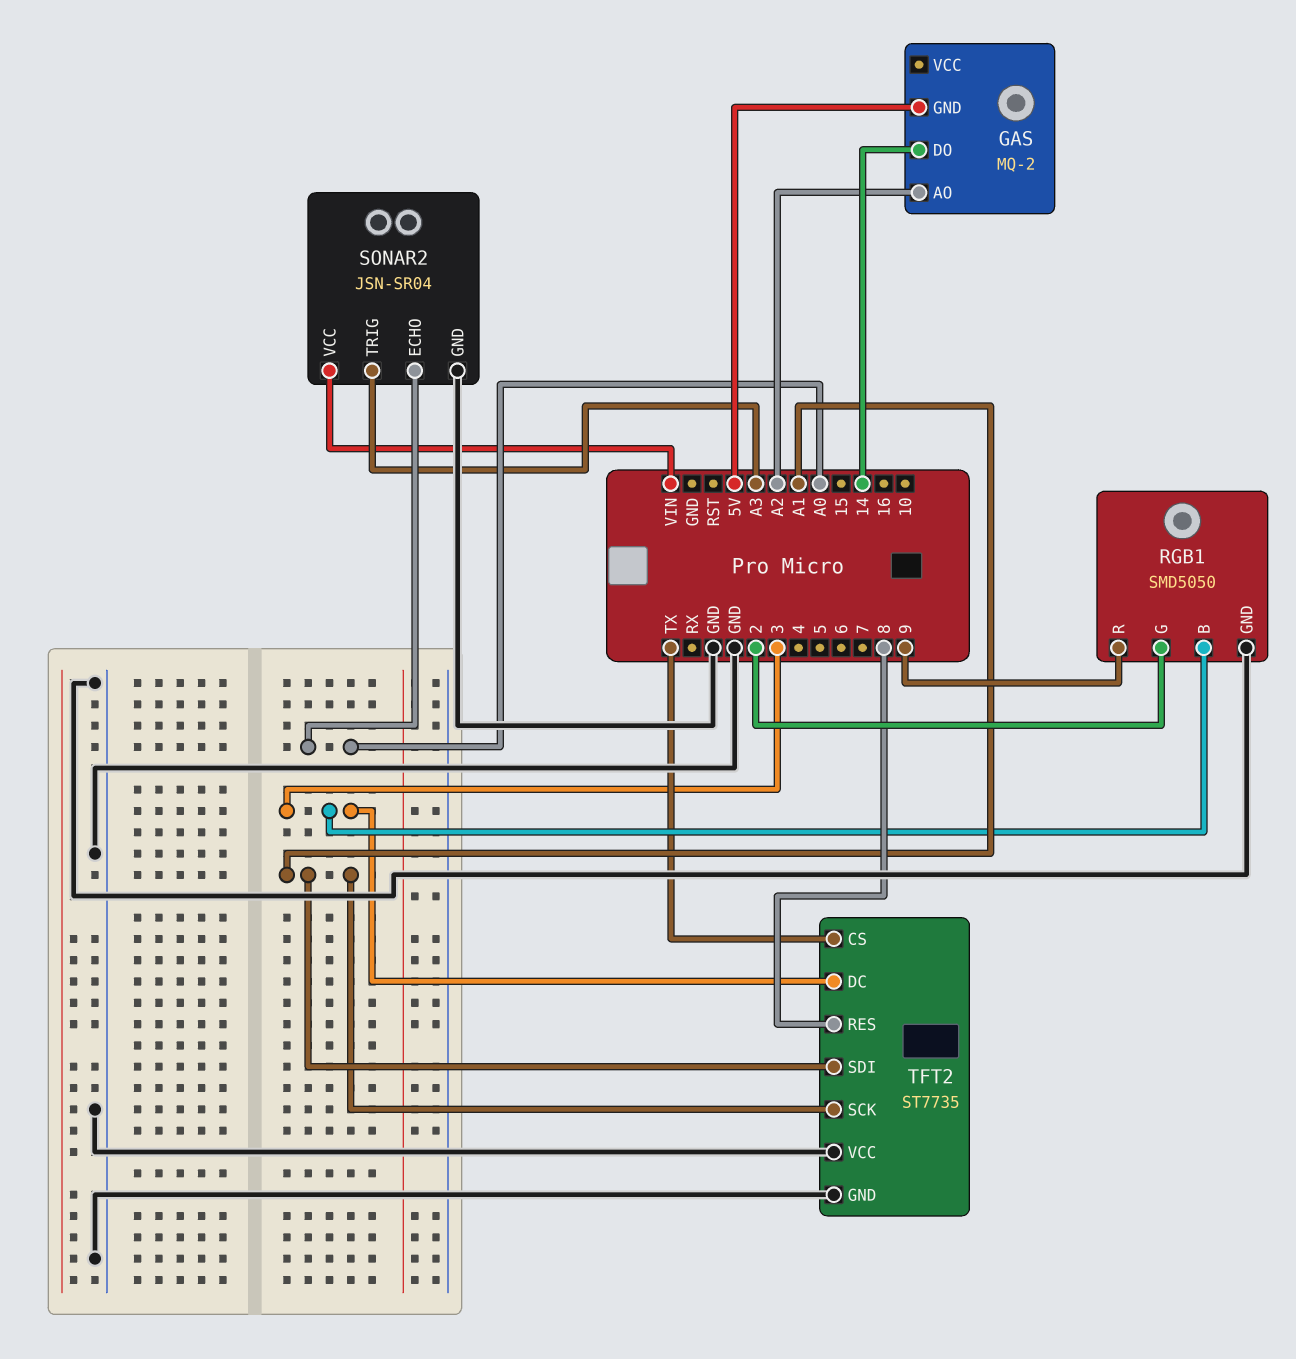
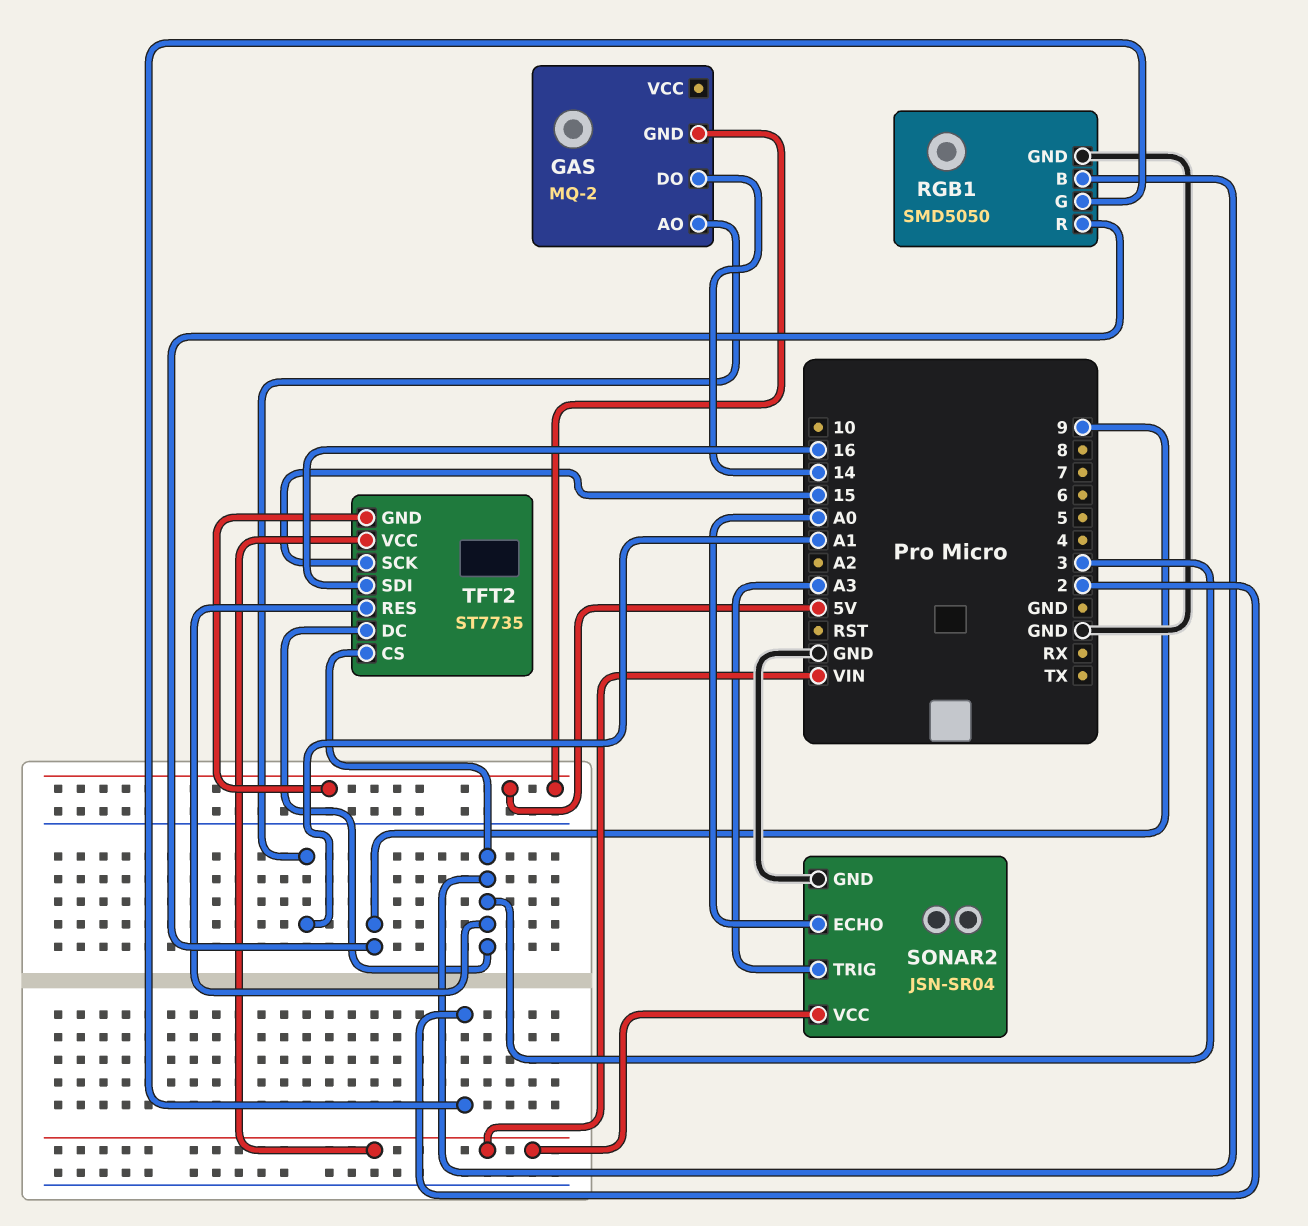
GAS pin AO: A2 -> A1
TFT2 pin CS: TX -> 3
TFT2 pin GND: GND -> 5V
TFT2 pin RES: 8 -> 3
TFT2 pin SCK: A1 -> 15
TFT2 pin SDI: A1 -> 16
TFT2 pin VCC: GND -> VIN

